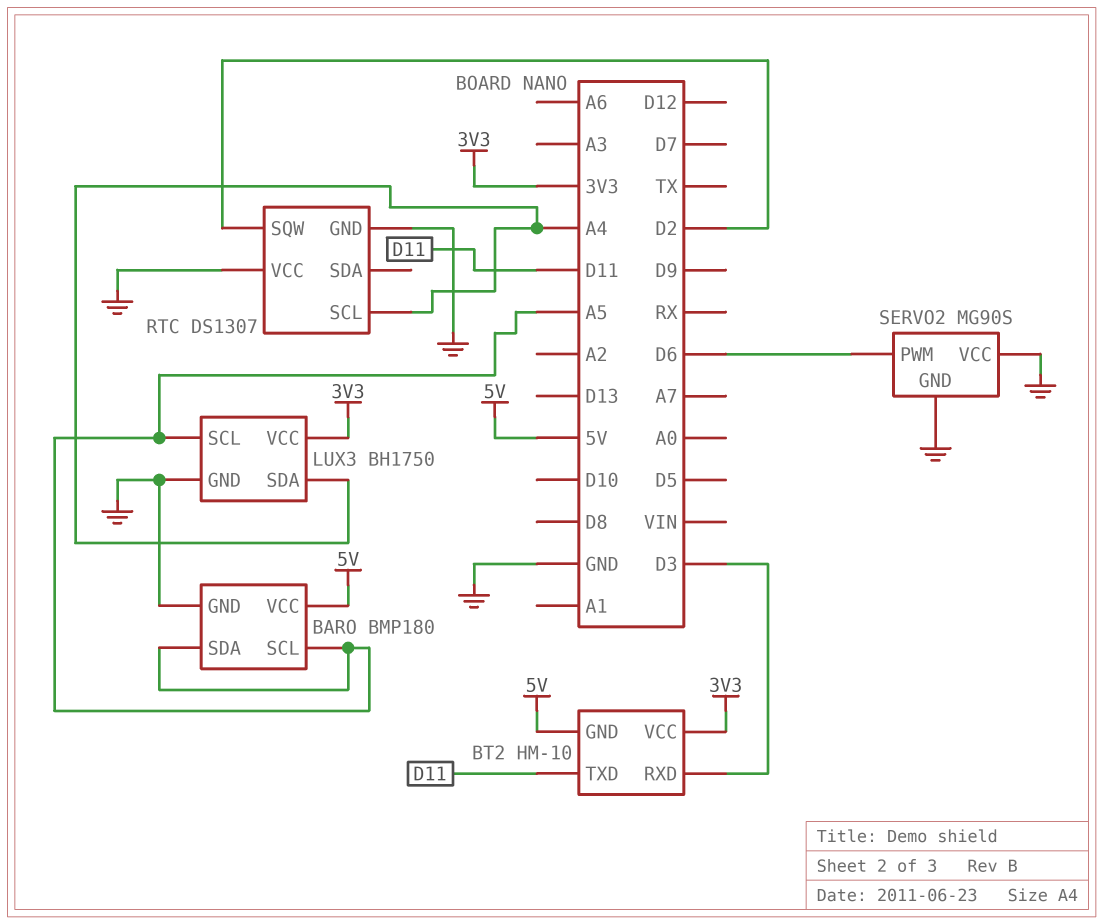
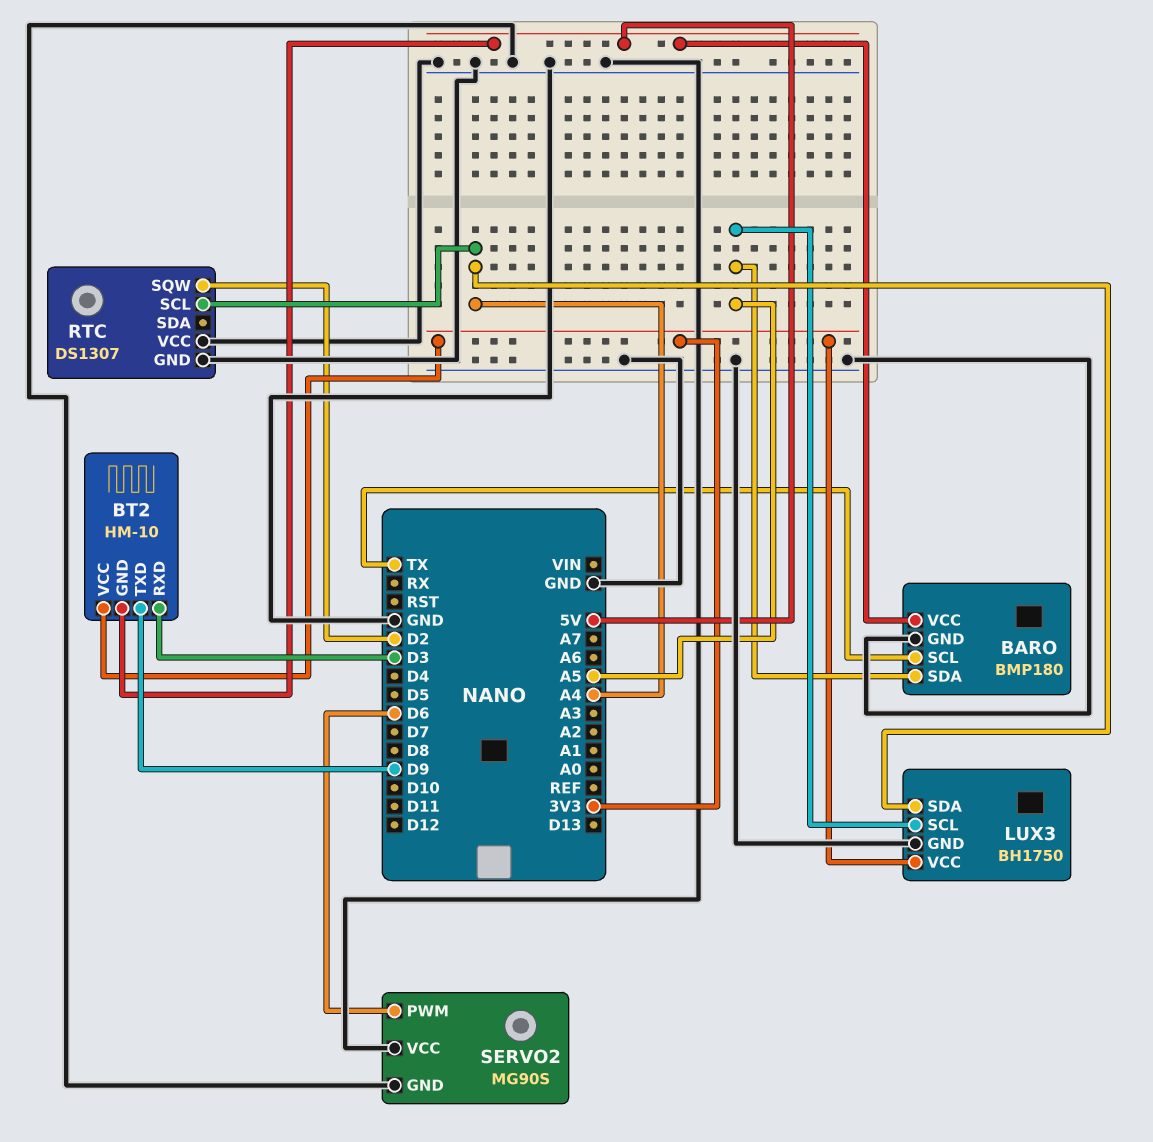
BARO pin SCL: A5 -> TX
BT2 pin TXD: D11 -> D9

